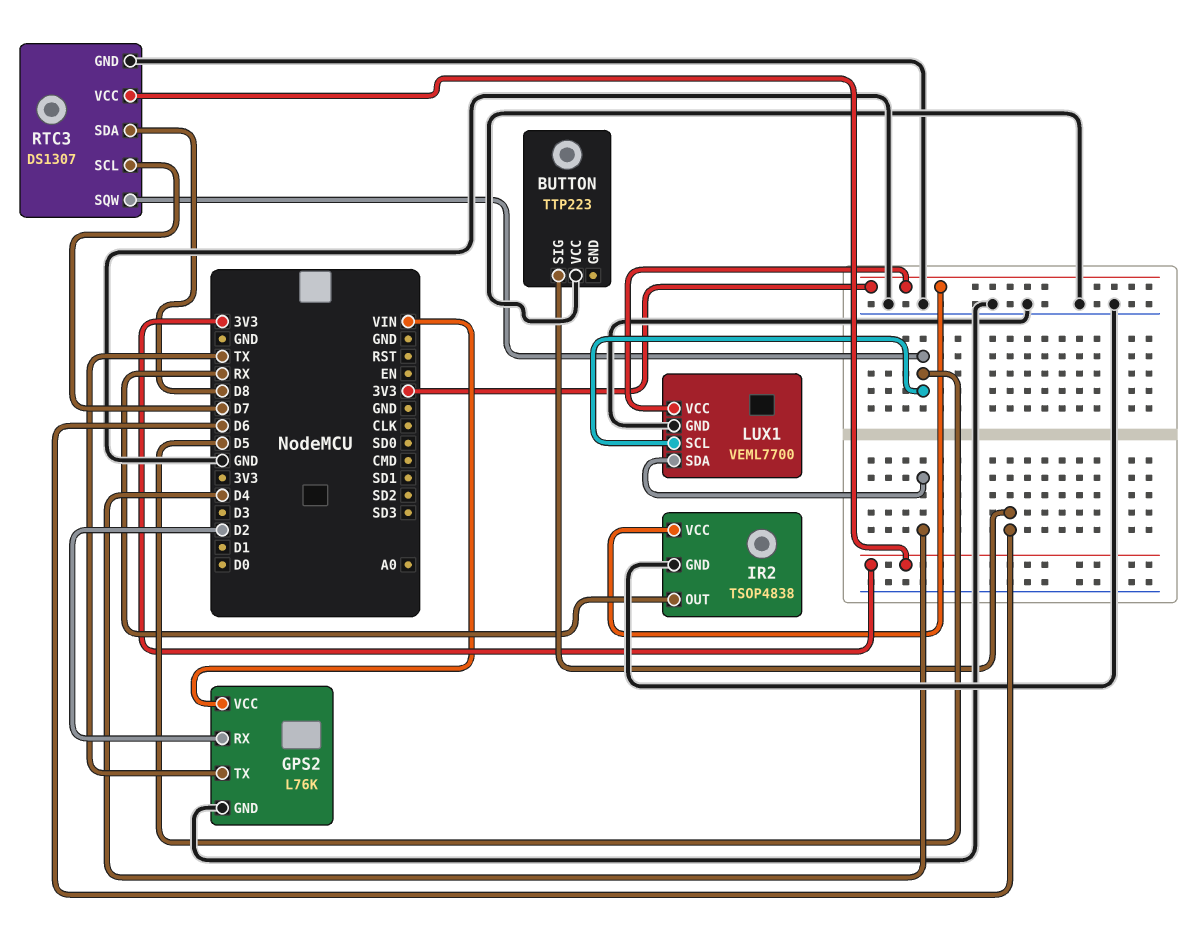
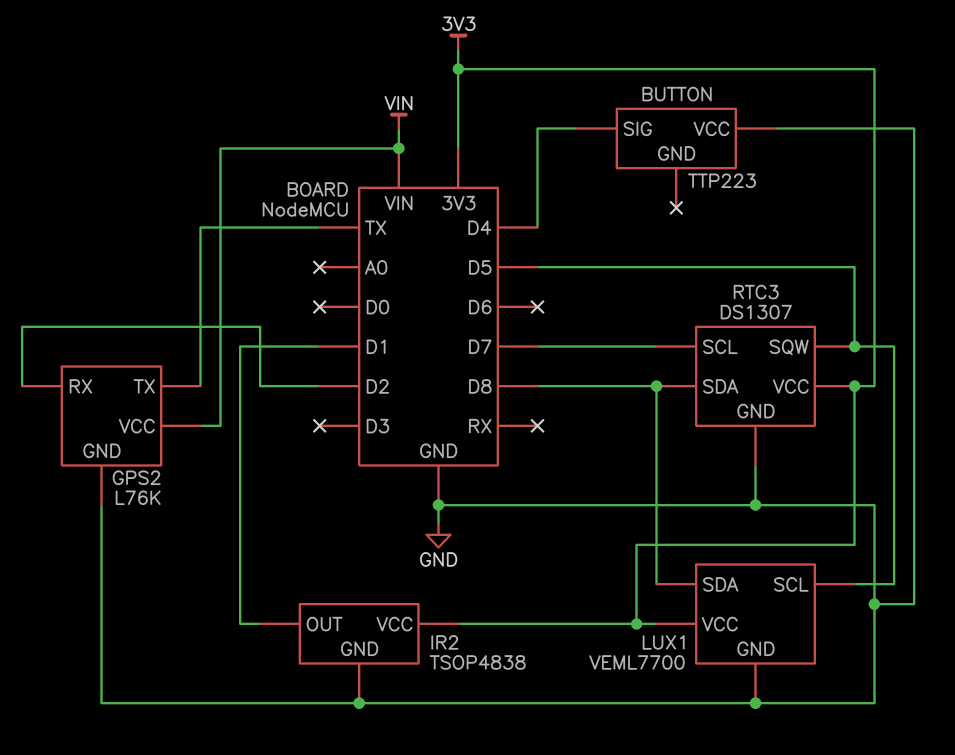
BUTTON pin SIG: D6 -> D4
IR2 pin OUT: RX -> D1
LUX1 pin SDA: D4 -> D8

